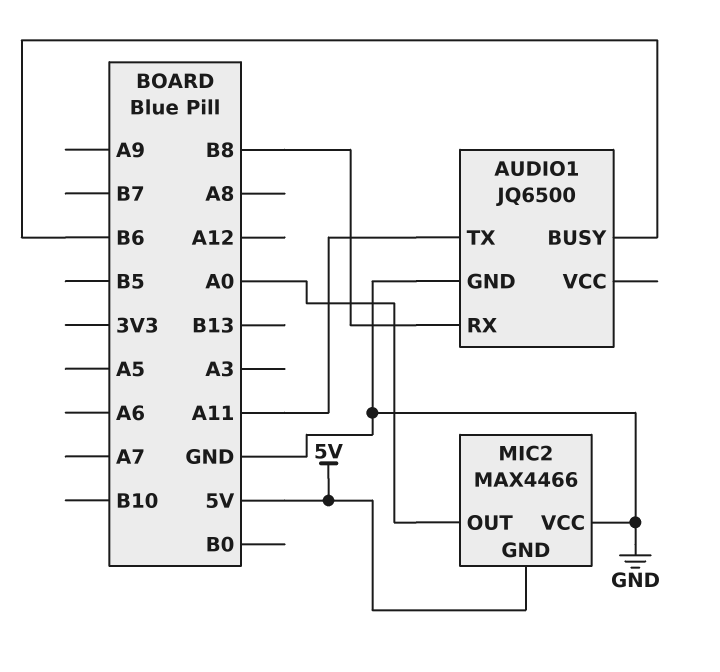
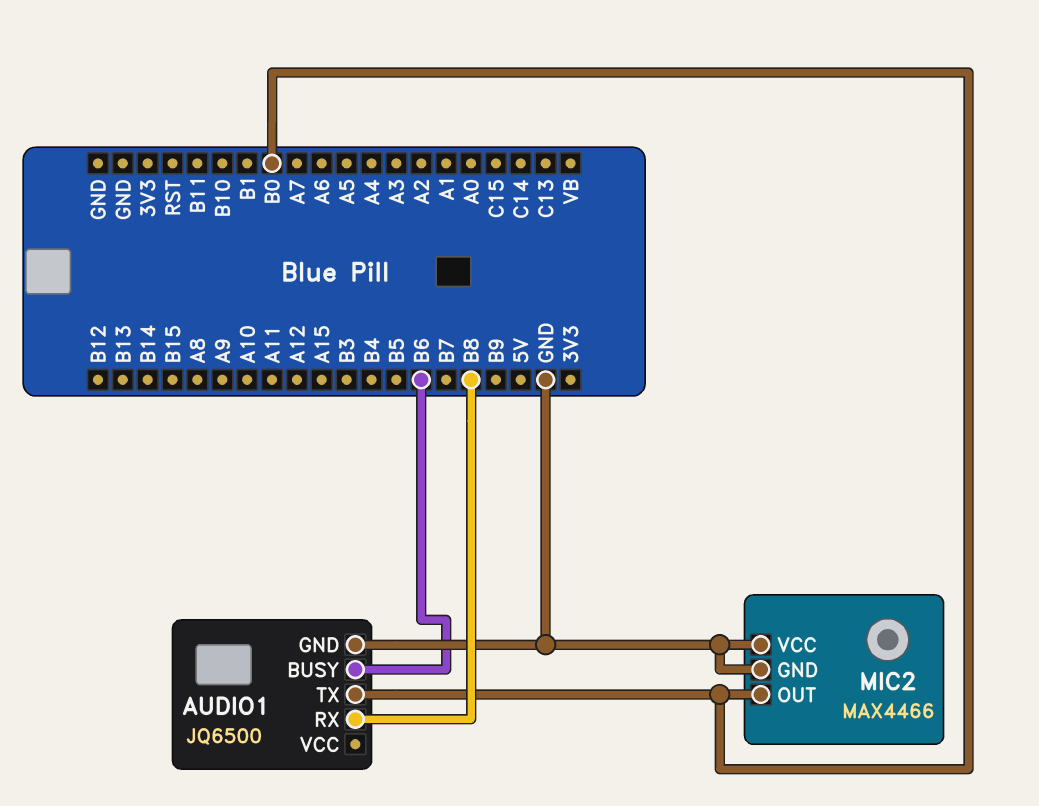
AUDIO1 pin TX: A11 -> B0
MIC2 pin GND: 5V -> GND
MIC2 pin OUT: A0 -> B0

